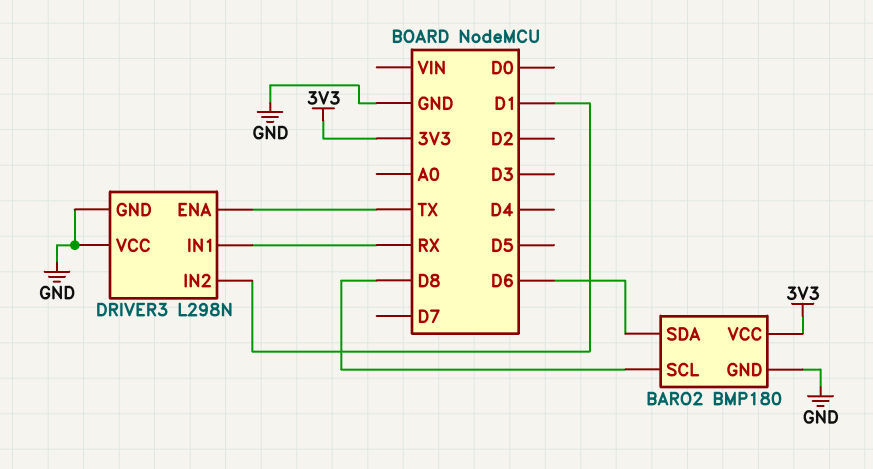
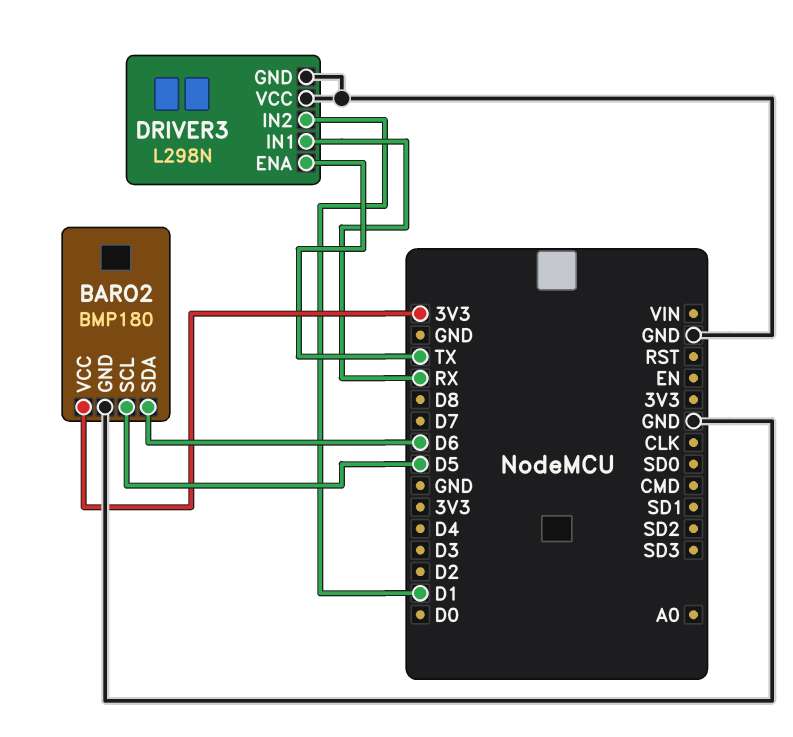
BARO2 pin SCL: D8 -> D5

